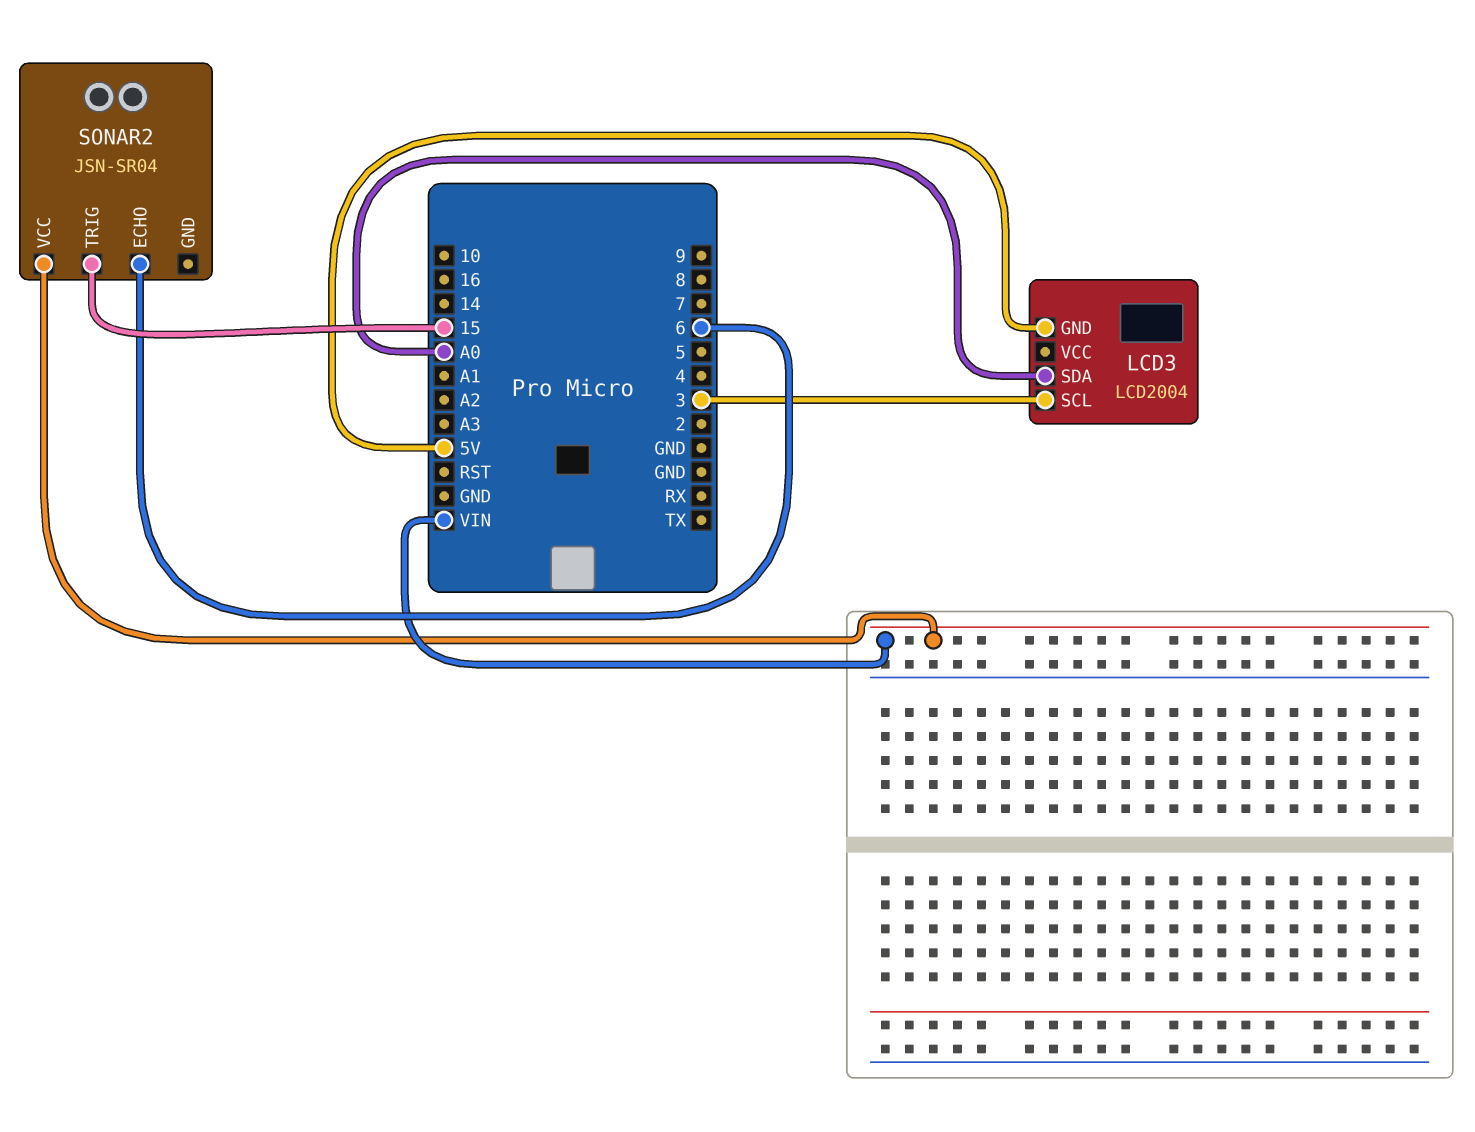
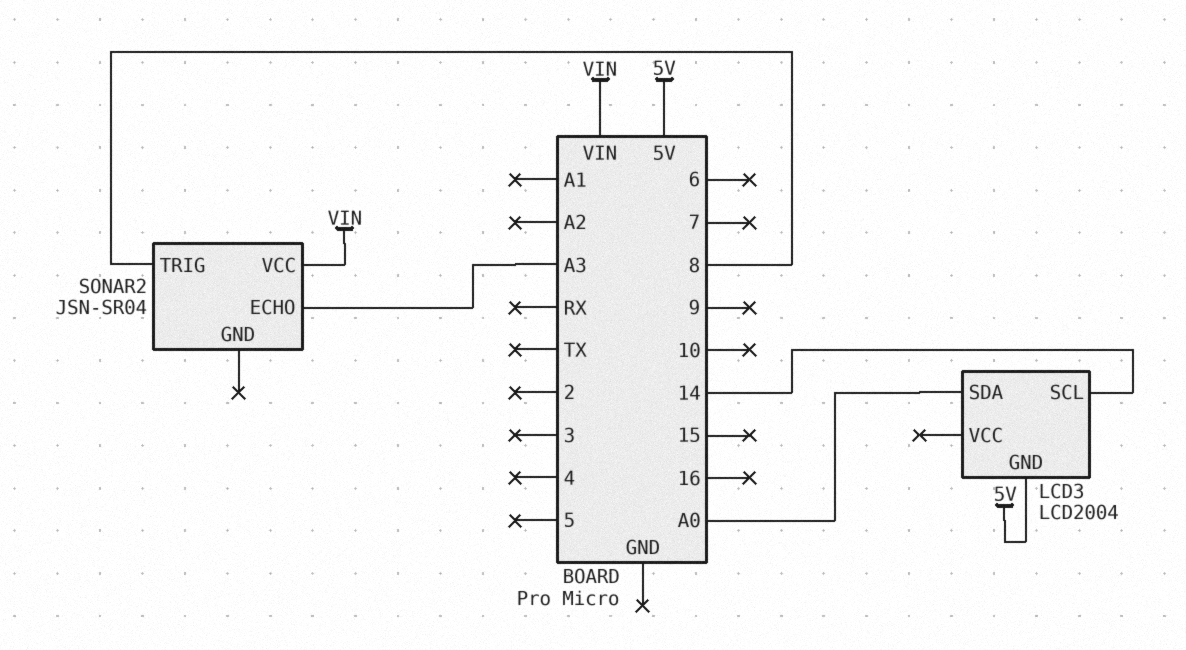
LCD3 pin SCL: 3 -> 14
SONAR2 pin ECHO: 6 -> A3
SONAR2 pin TRIG: 15 -> 8

